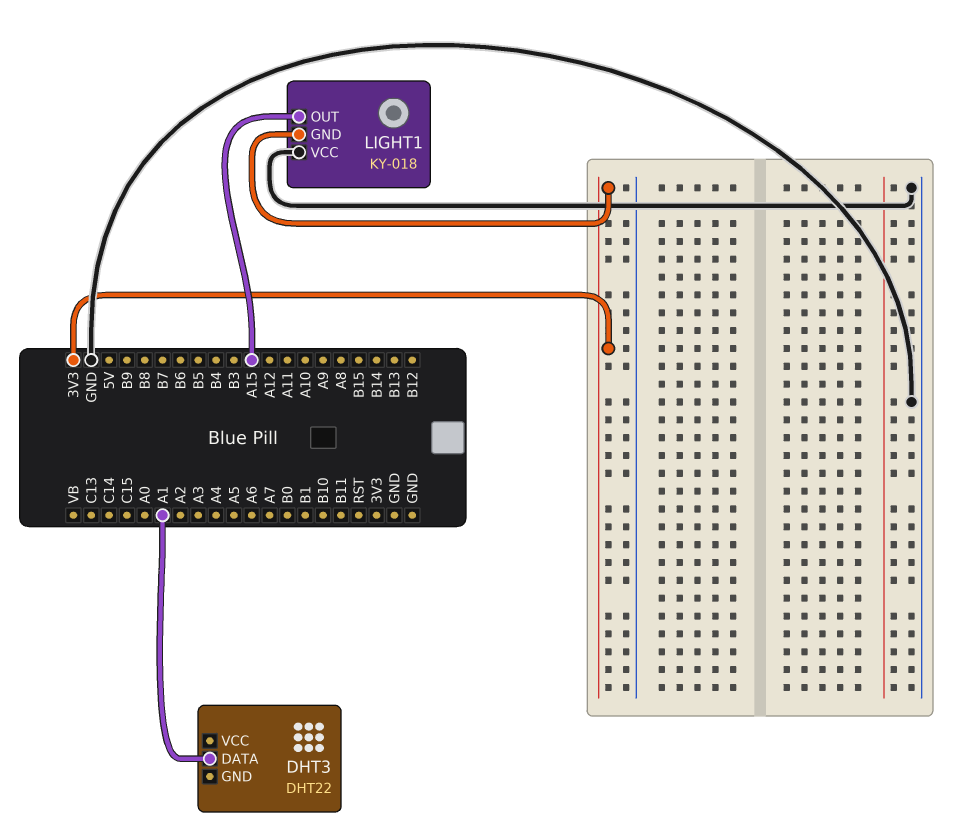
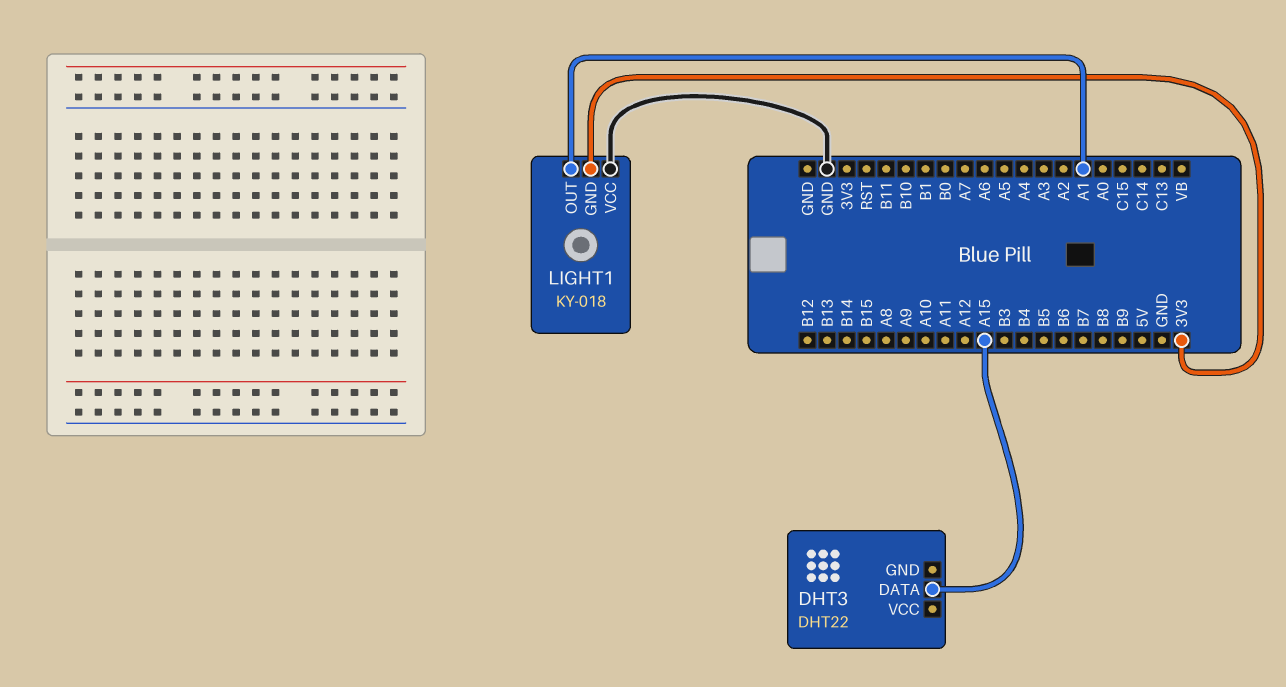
DHT3 pin DATA: A1 -> A15
LIGHT1 pin OUT: A15 -> A1

